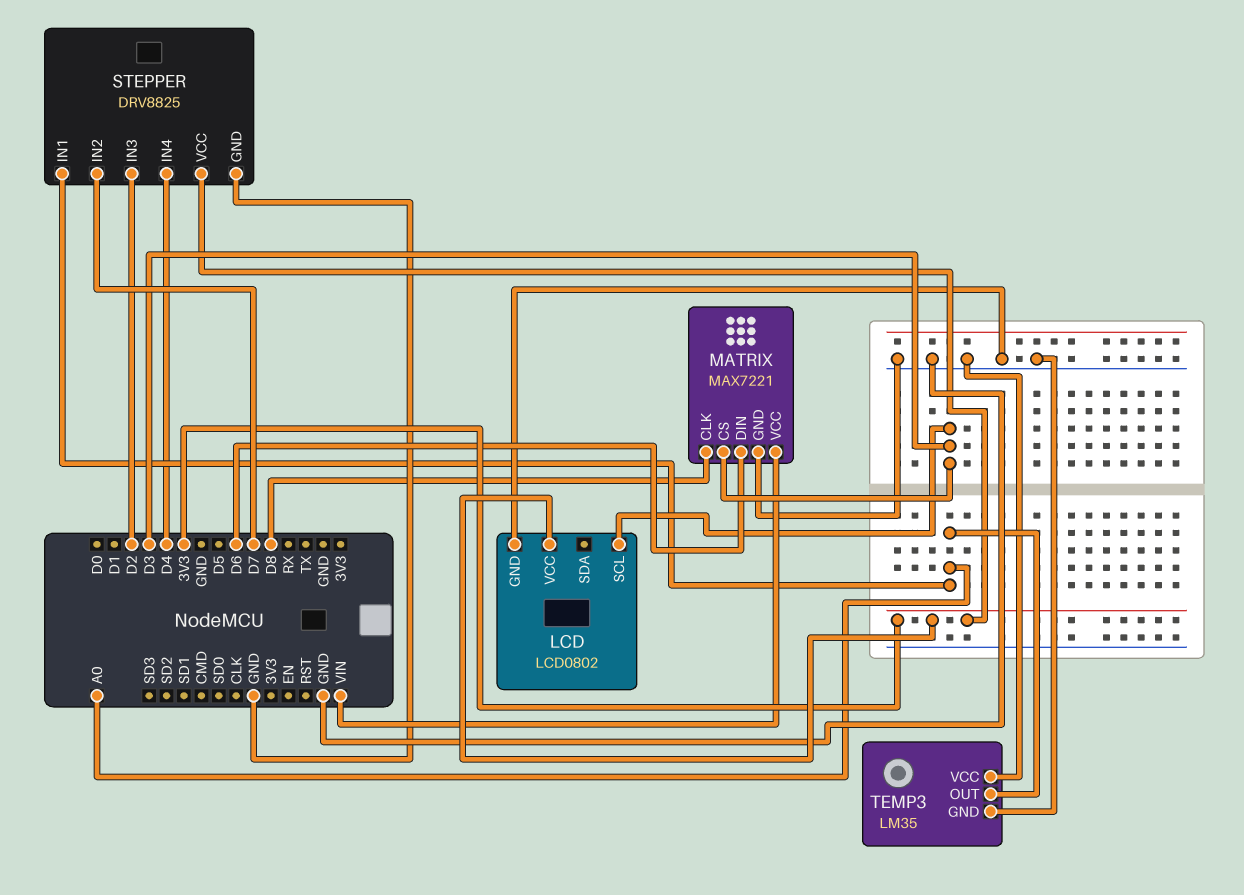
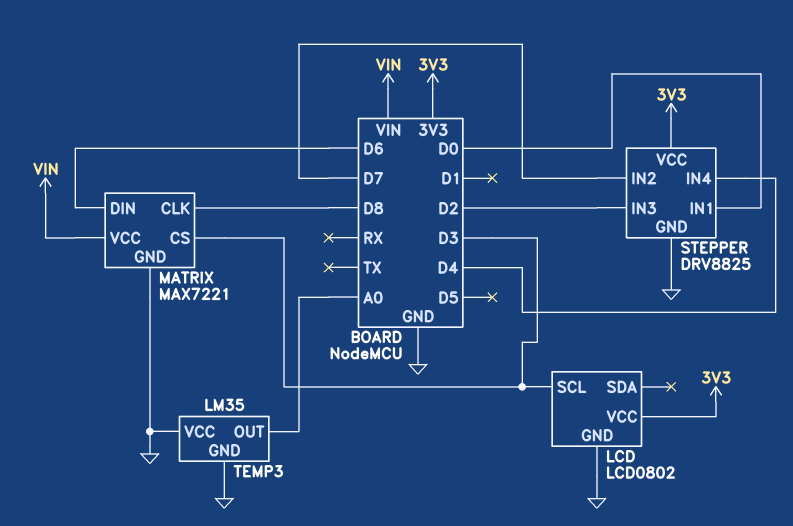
STEPPER pin IN1: A0 -> D0

